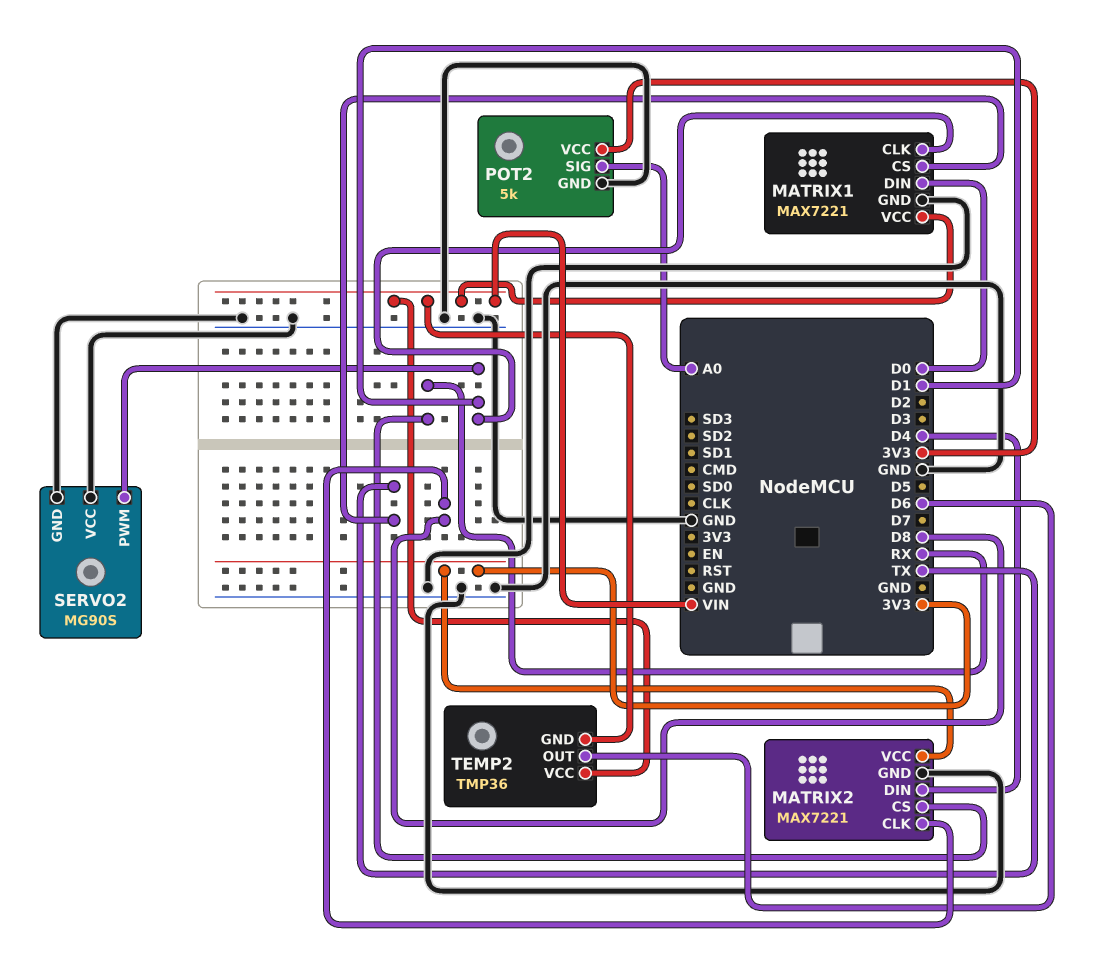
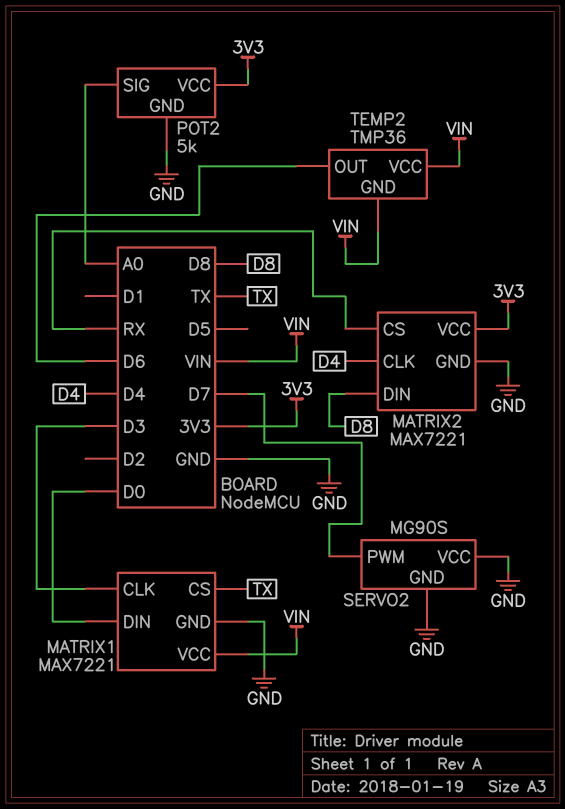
MATRIX1 pin CLK: D1 -> D3
MATRIX2 pin CLK: D8 -> D4
MATRIX2 pin DIN: D4 -> D8
SERVO2 pin PWM: D1 -> D7

